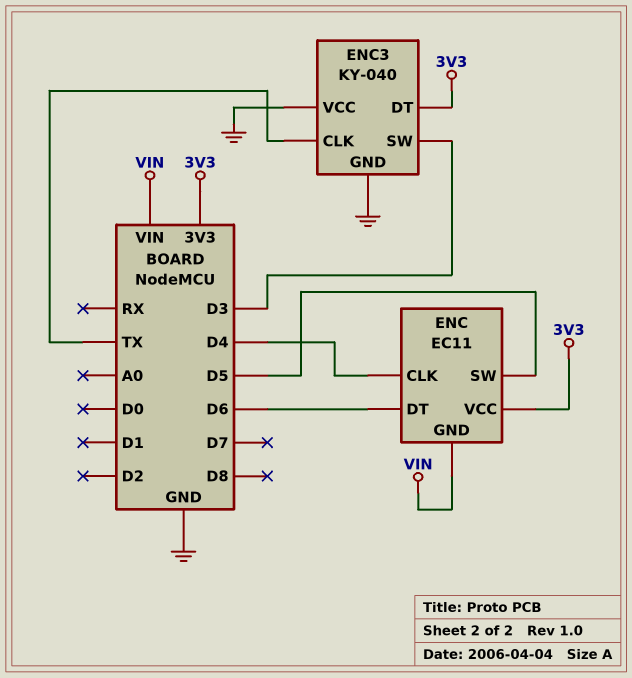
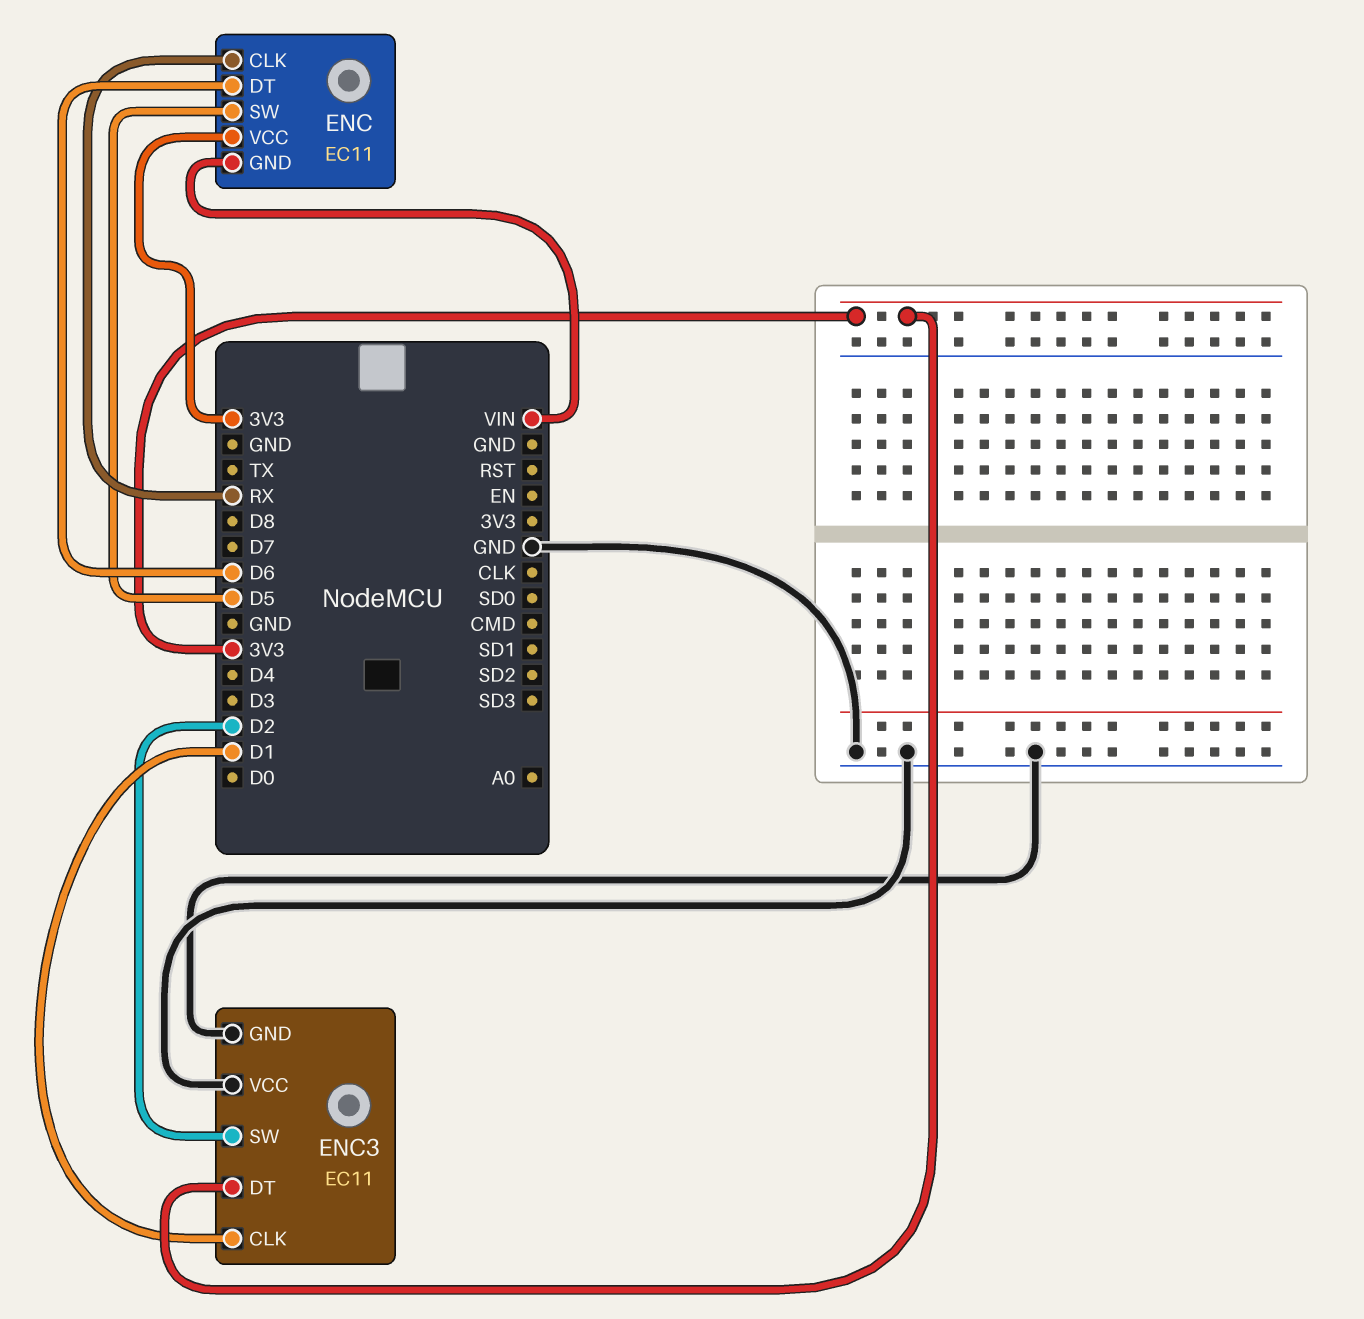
ENC pin CLK: D4 -> RX
ENC3: KY-040 -> EC11
ENC3 pin CLK: TX -> D1
ENC3 pin SW: D3 -> D2

